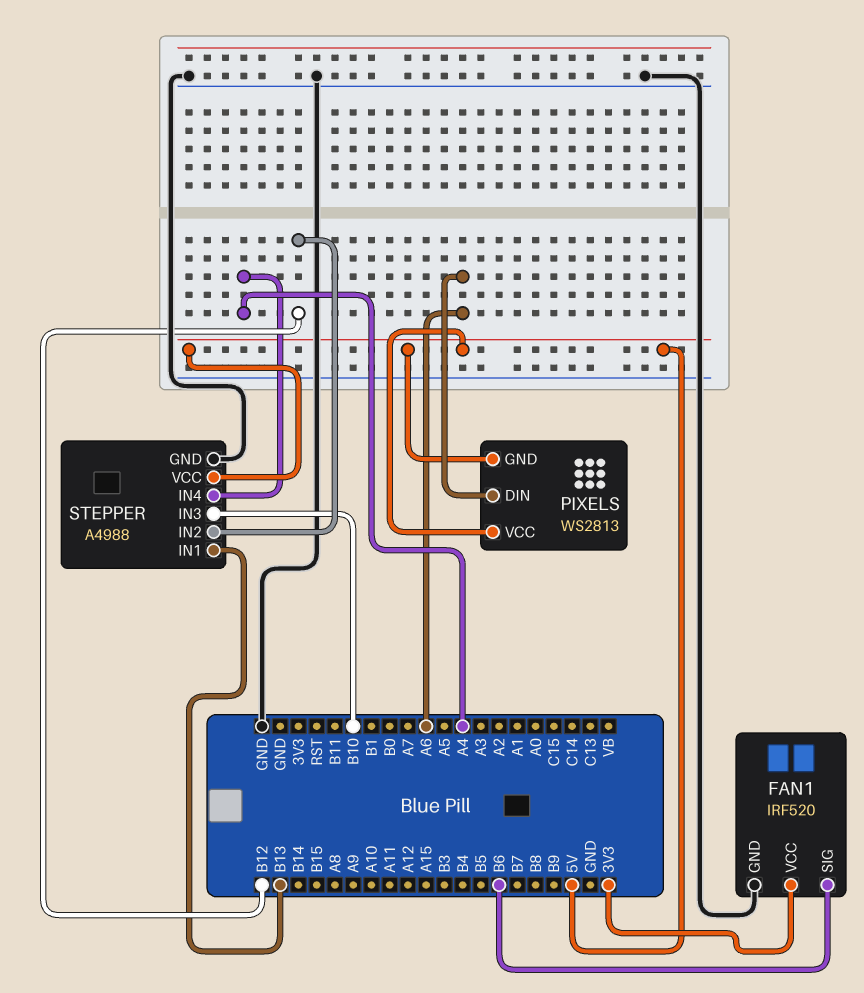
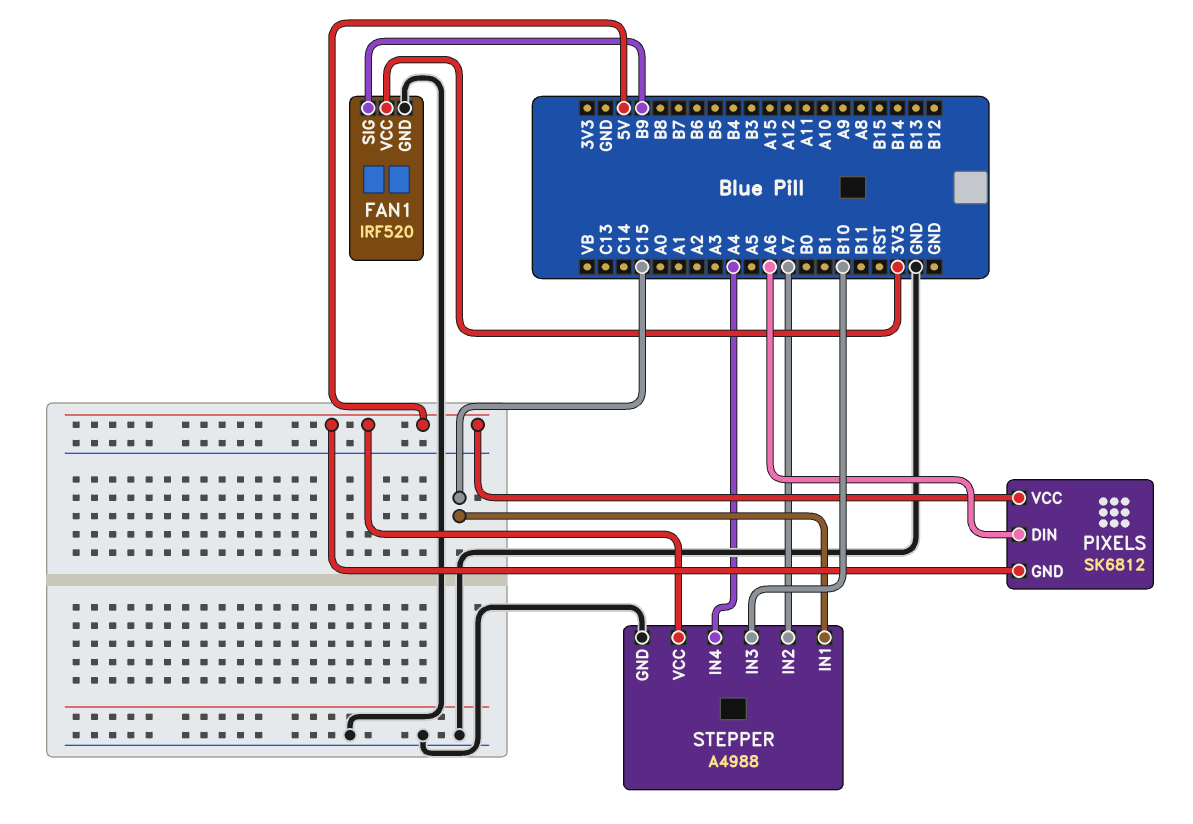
FAN1 pin SIG: B6 -> B9
PIXELS: WS2813 -> SK6812
STEPPER pin IN1: B13 -> C15
STEPPER pin IN2: B12 -> A7

